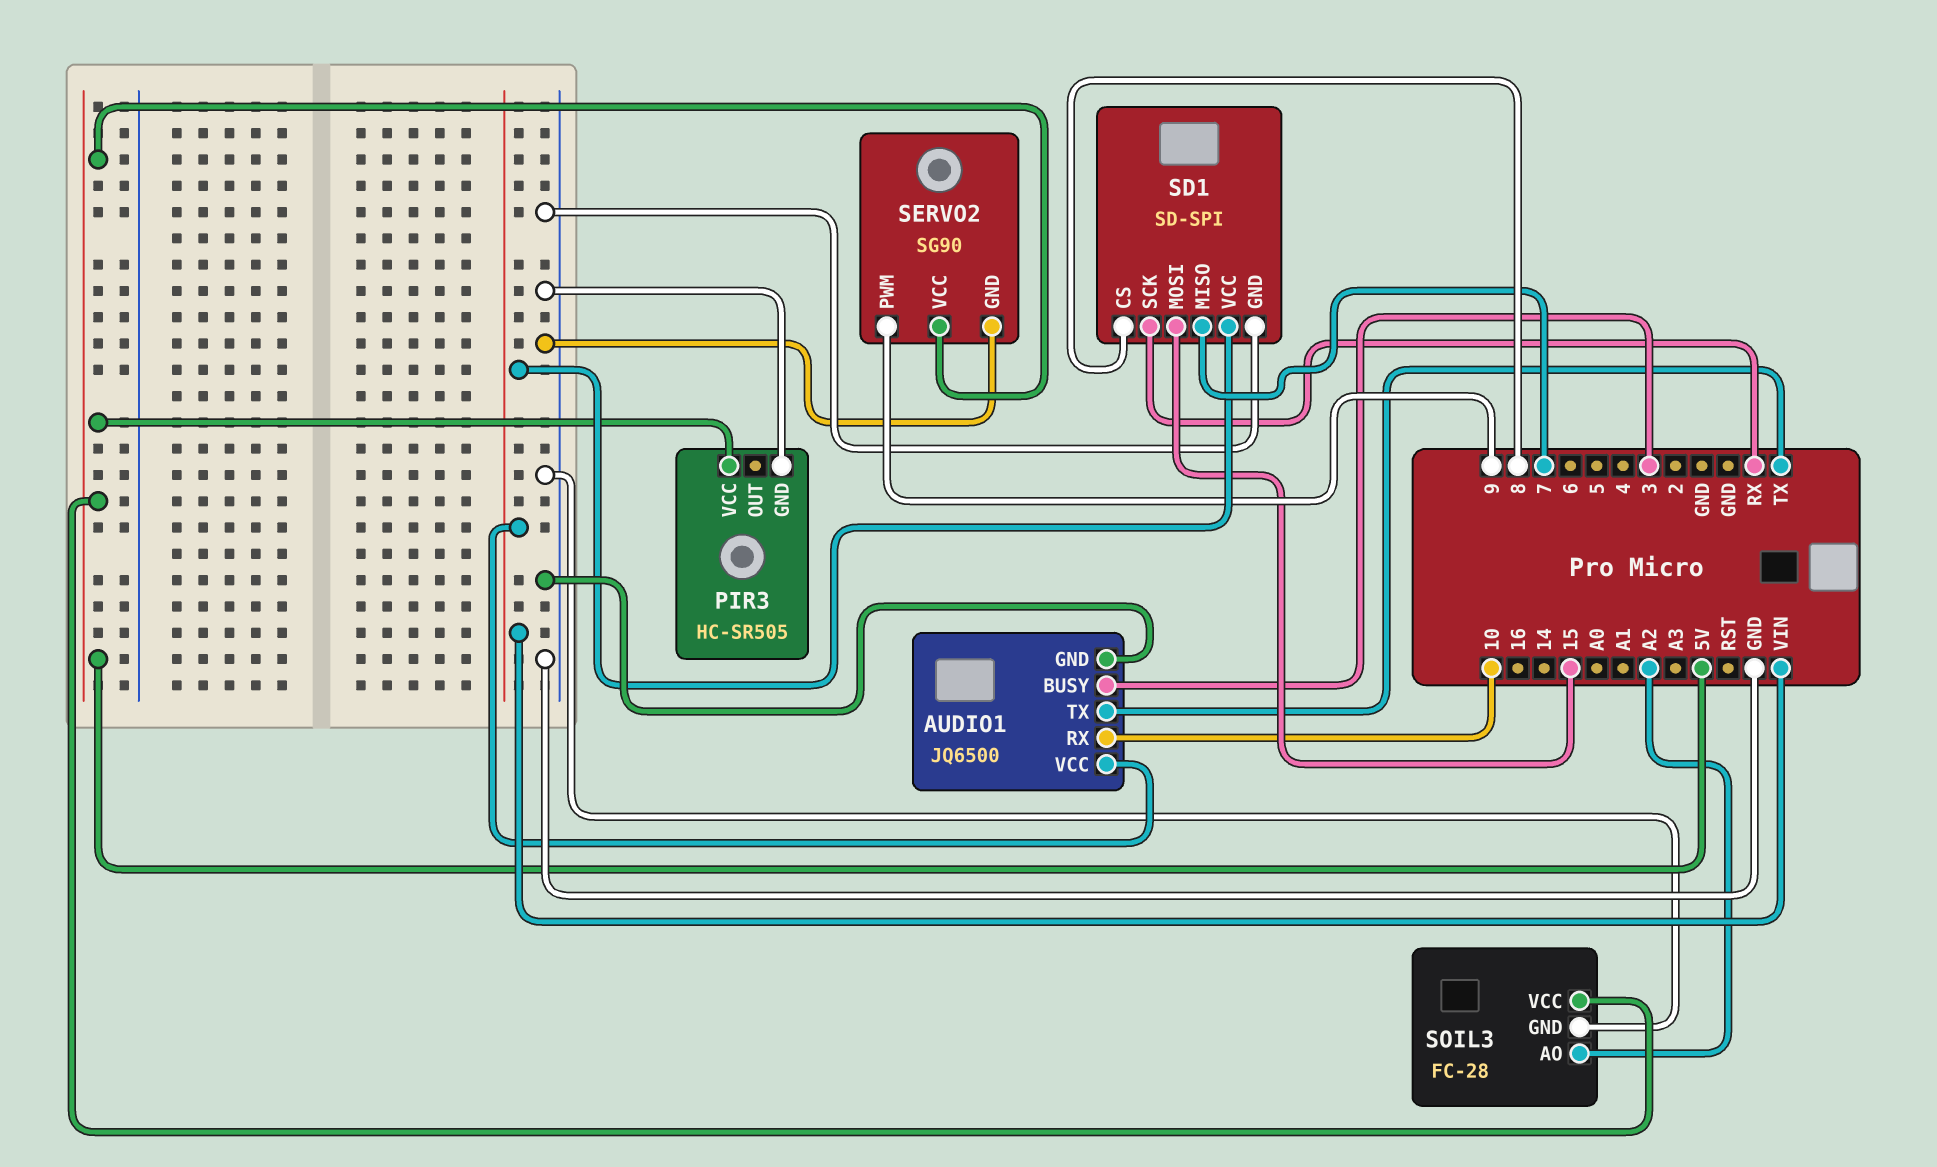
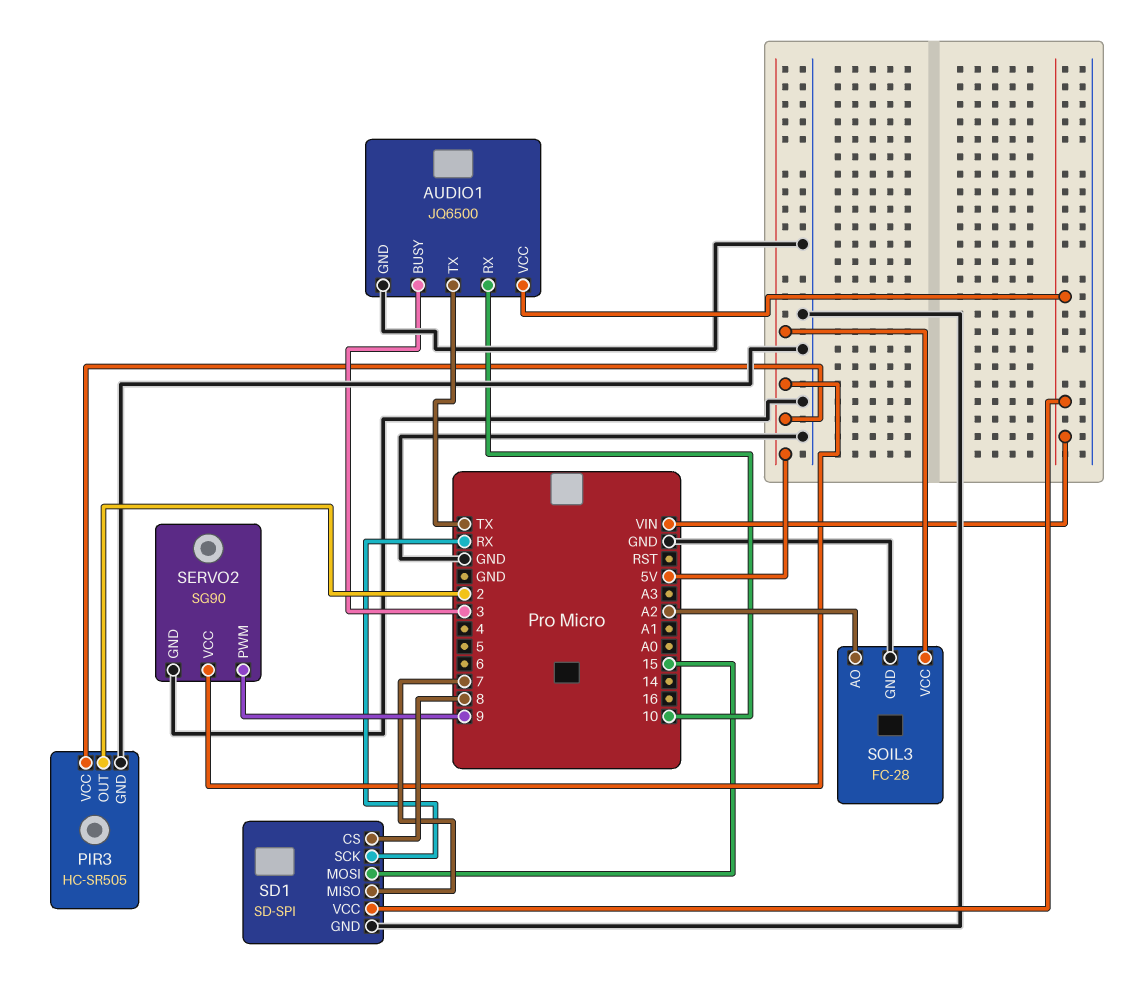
PIR3 pin OUT: none -> 2

